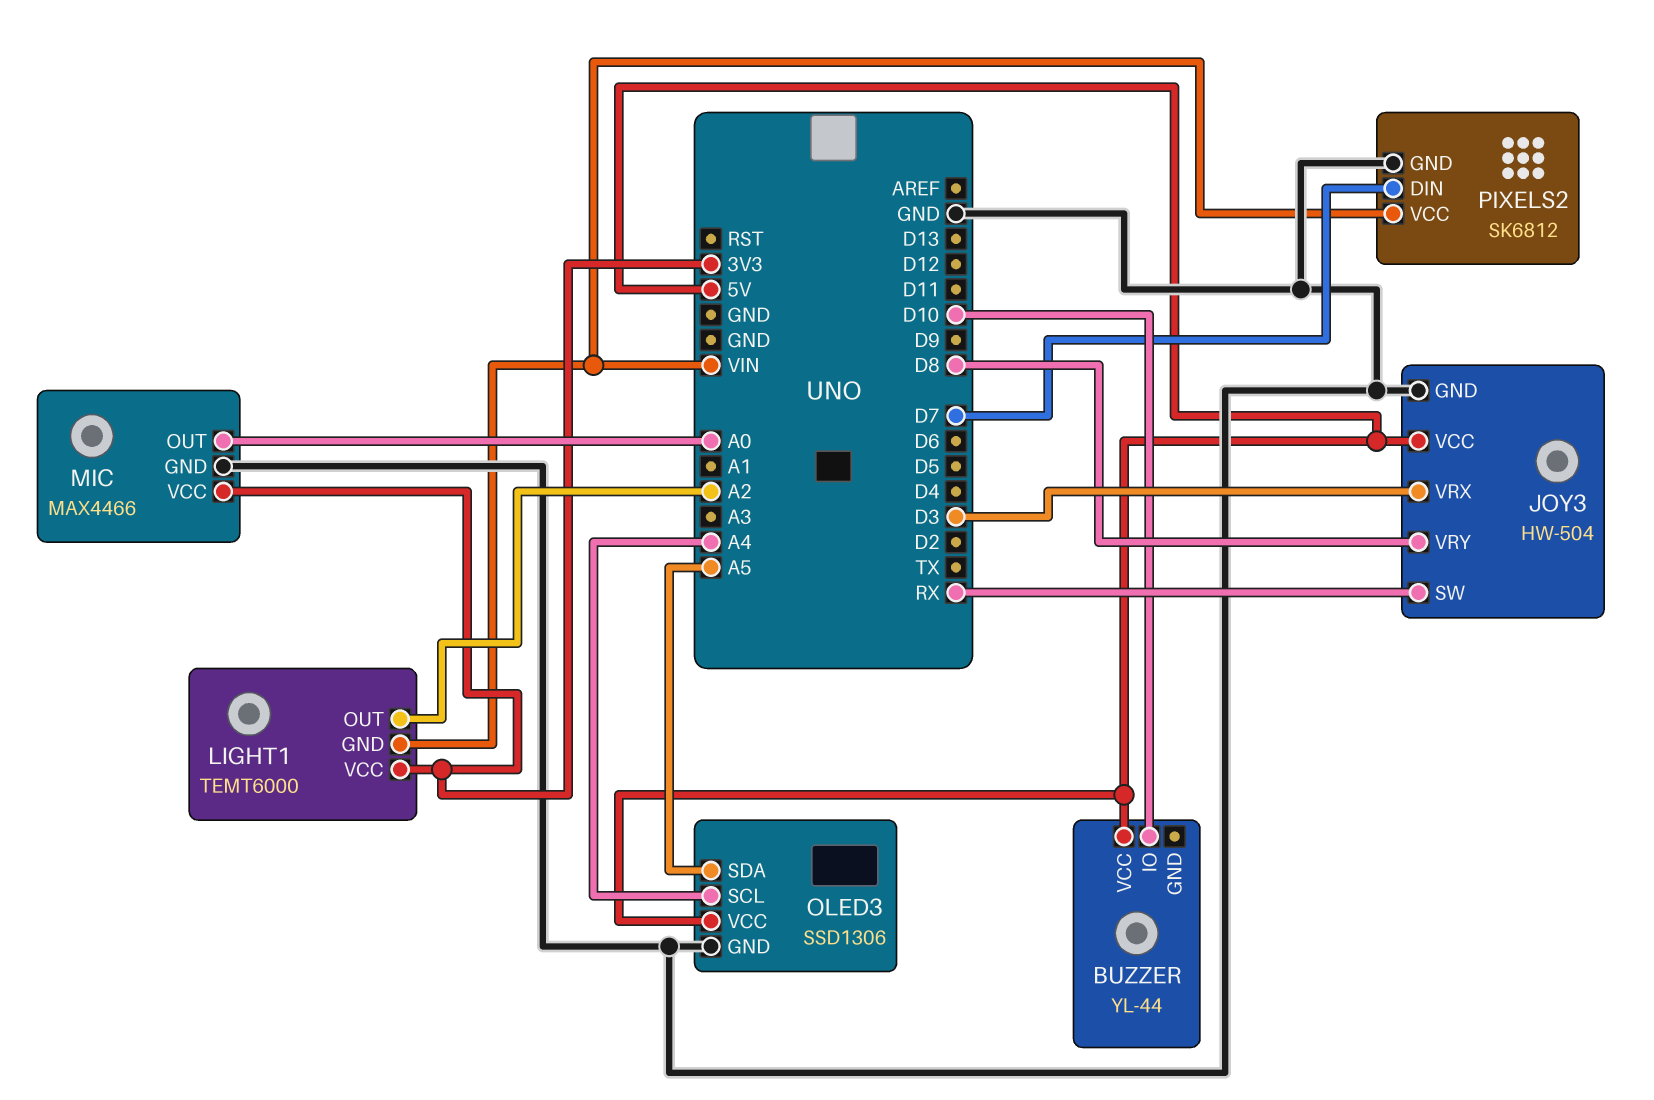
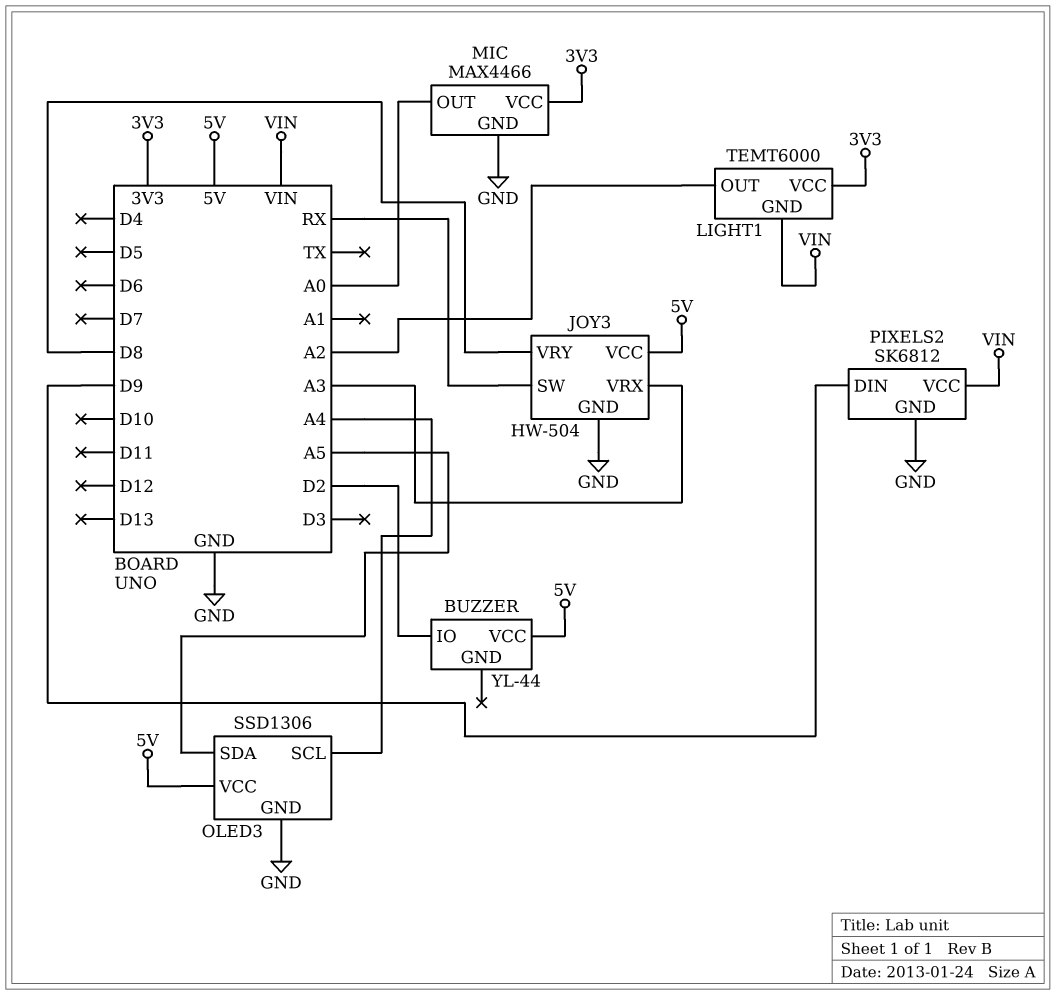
BUZZER pin IO: D10 -> D2
JOY3 pin VRX: D3 -> A3
PIXELS2 pin DIN: D7 -> D9

